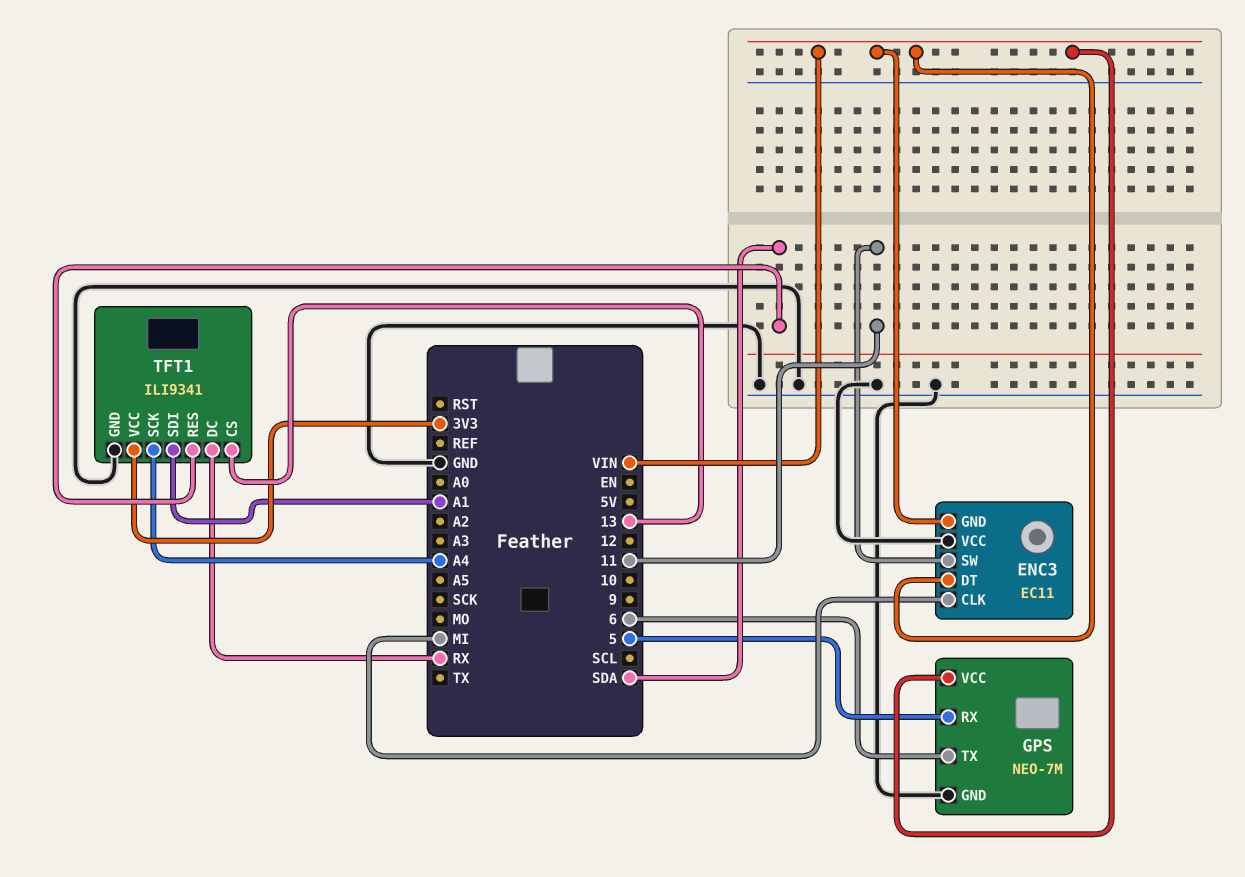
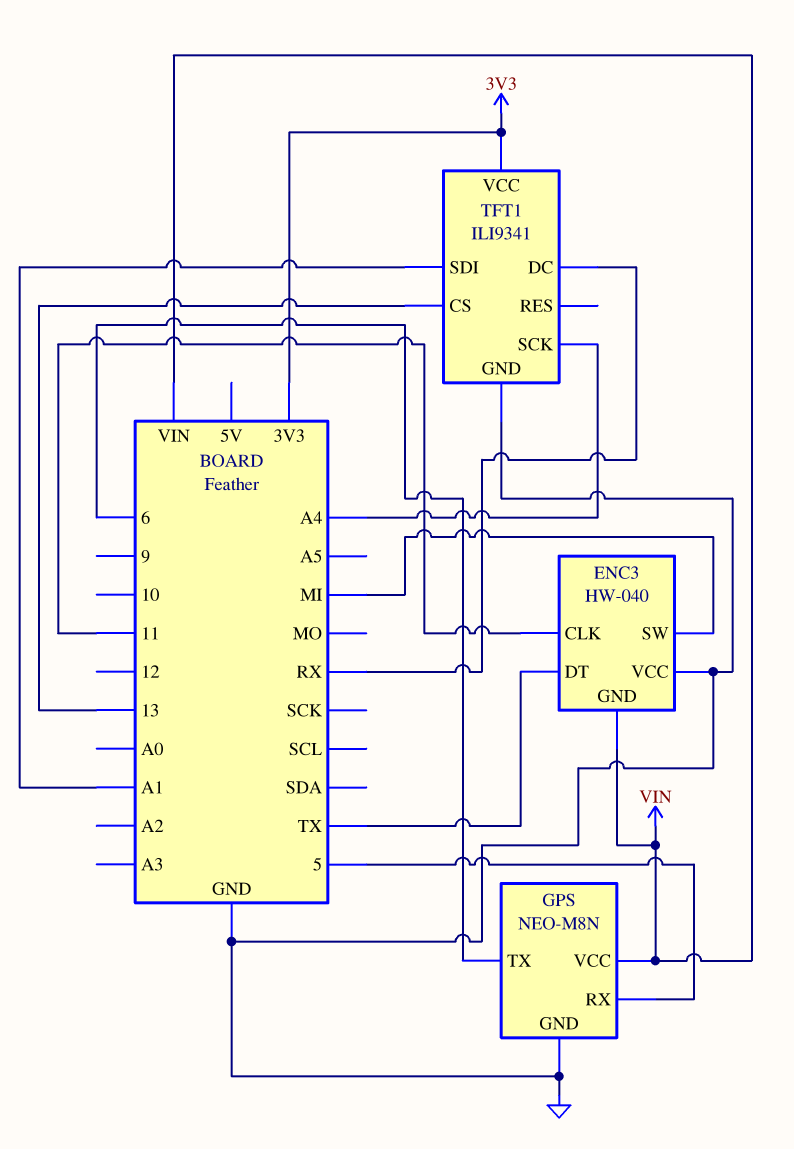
ENC3: EC11 -> HW-040
ENC3 pin CLK: MI -> 11
ENC3 pin DT: VIN -> TX
ENC3 pin SW: 11 -> MI
GPS: NEO-7M -> NEO-M8N
TFT1 pin RES: SDA -> none

